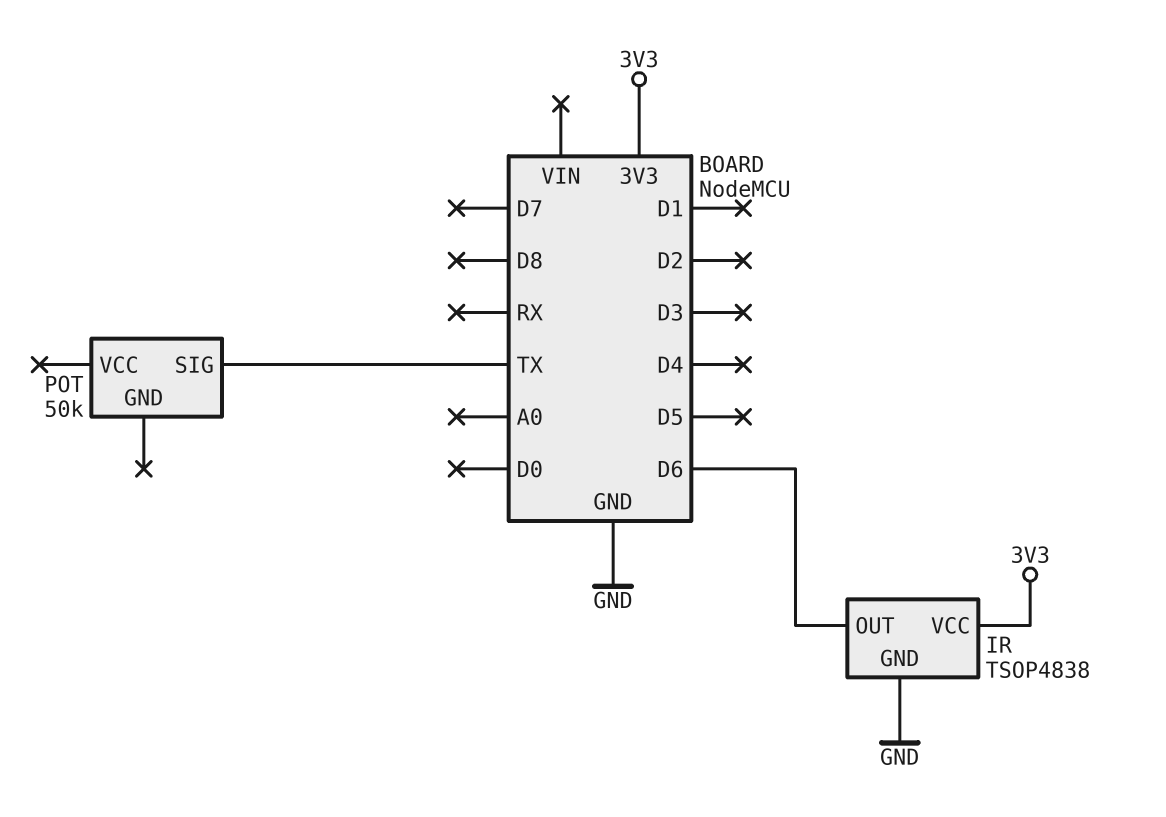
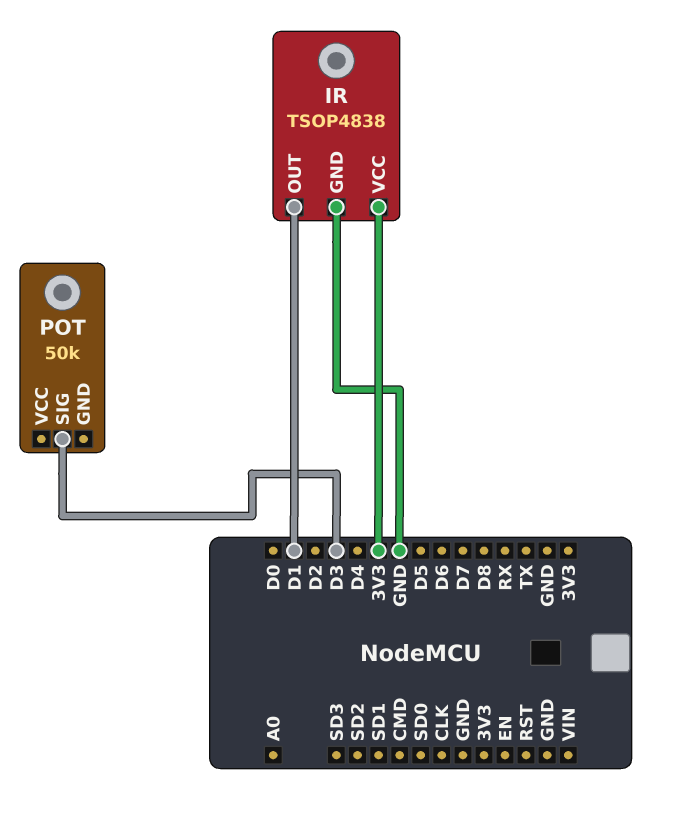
IR pin OUT: D6 -> D1
POT pin SIG: TX -> D3

